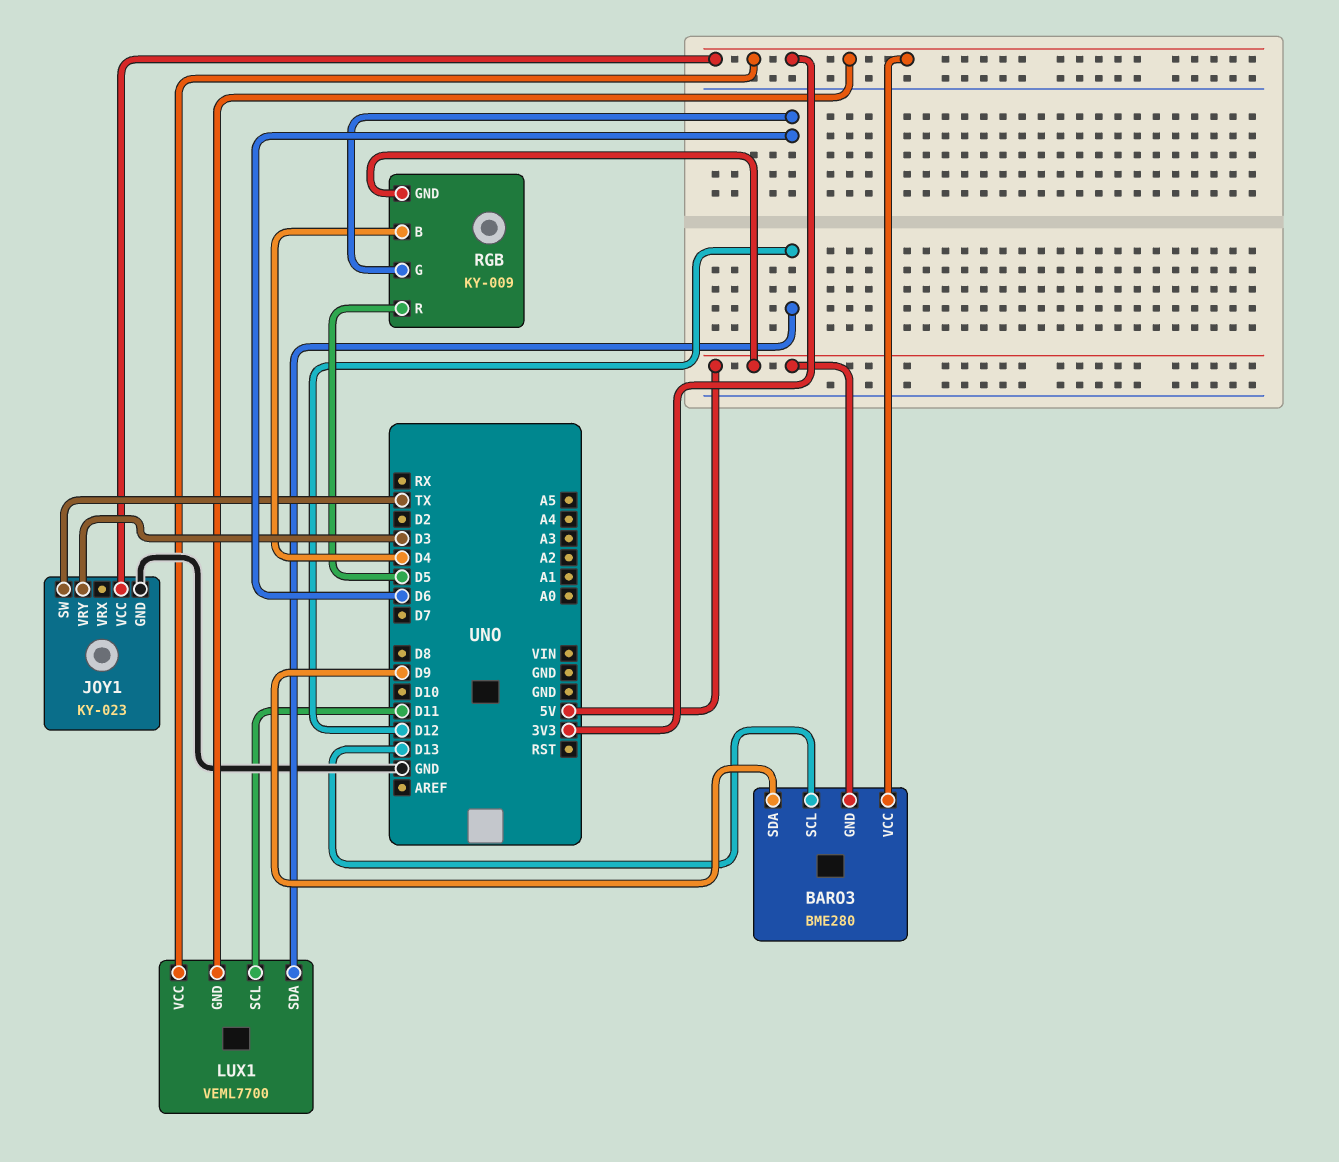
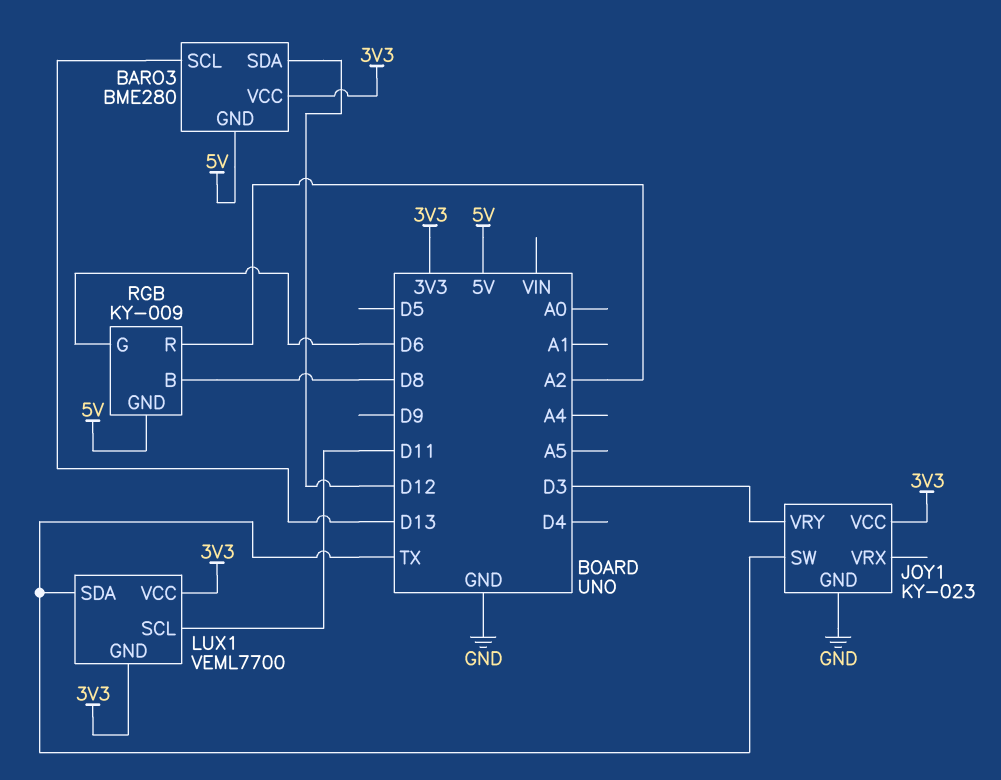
BARO3 pin SDA: D9 -> D12
LUX1 pin SDA: D12 -> TX
RGB pin B: D4 -> D8
RGB pin R: D5 -> A2

